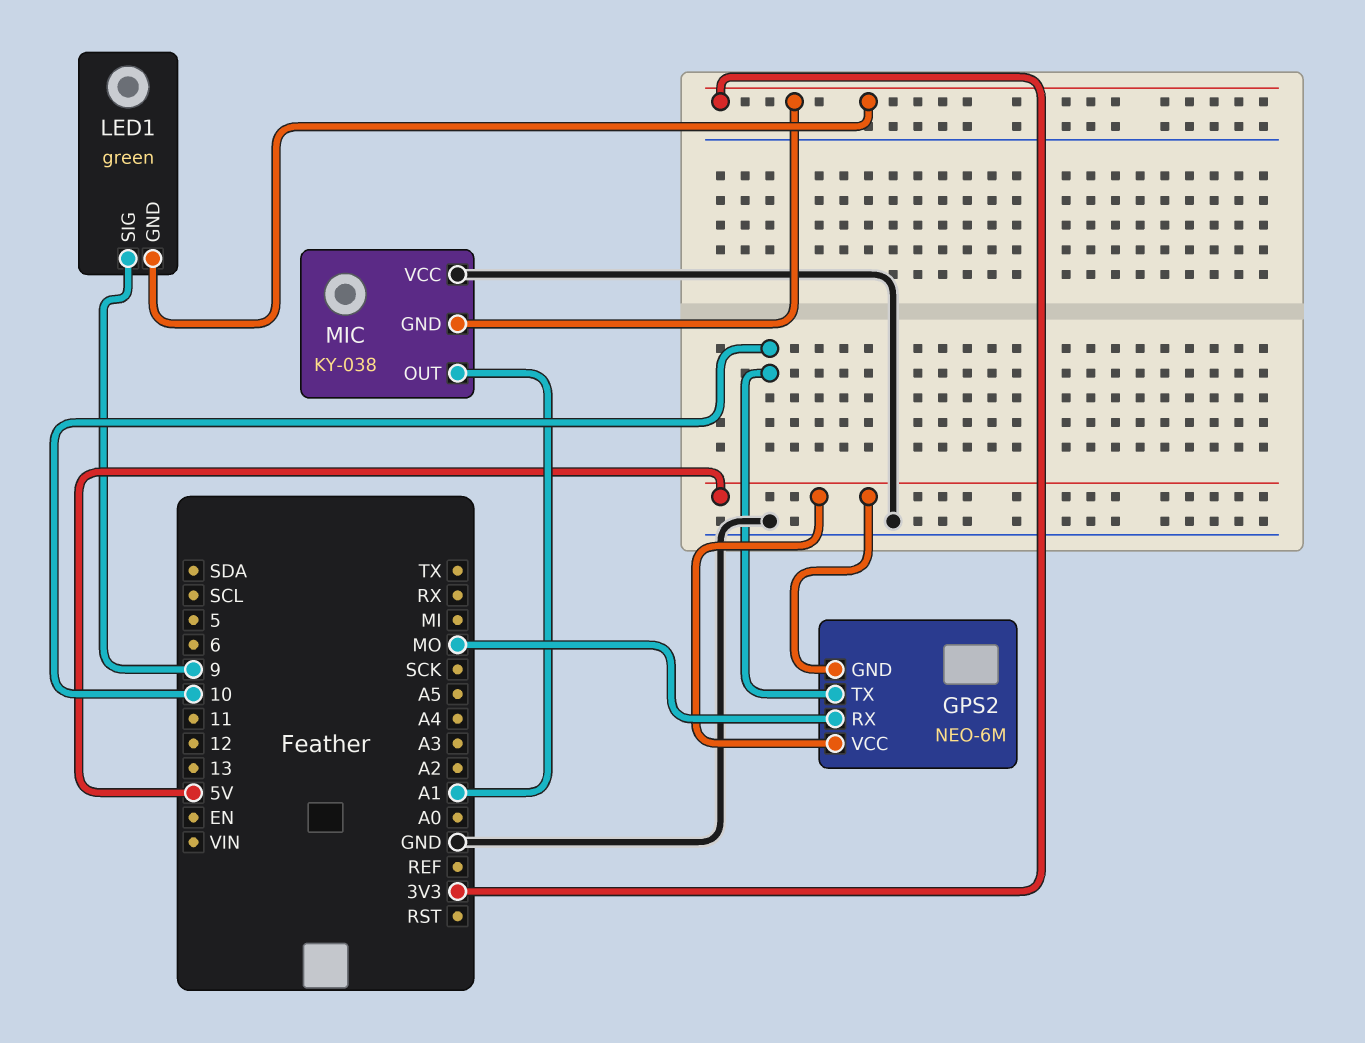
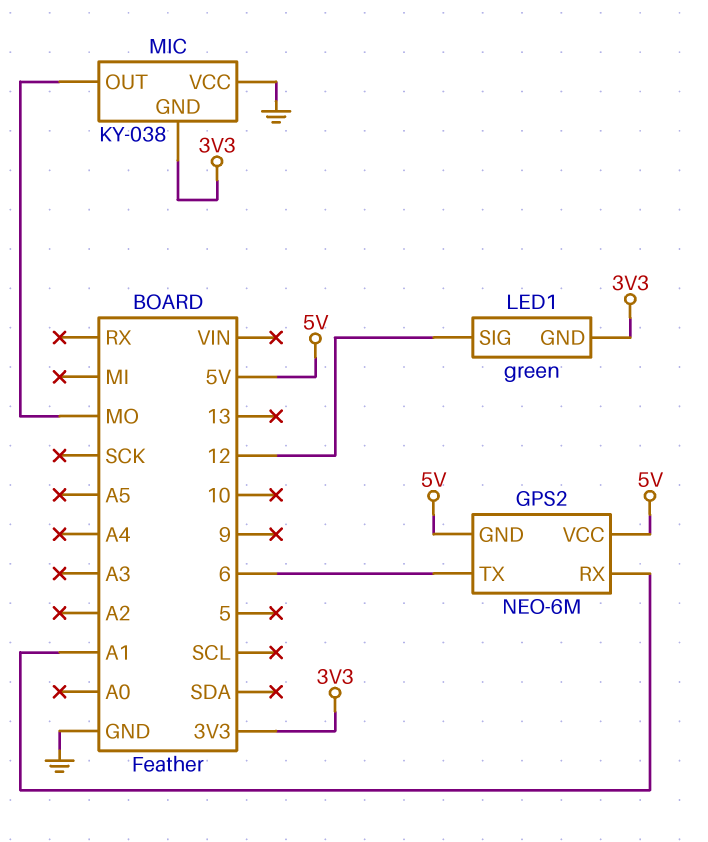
GPS2 pin RX: MO -> A1
GPS2 pin TX: 10 -> 6
LED1 pin SIG: 9 -> 12
MIC pin OUT: A1 -> MO

